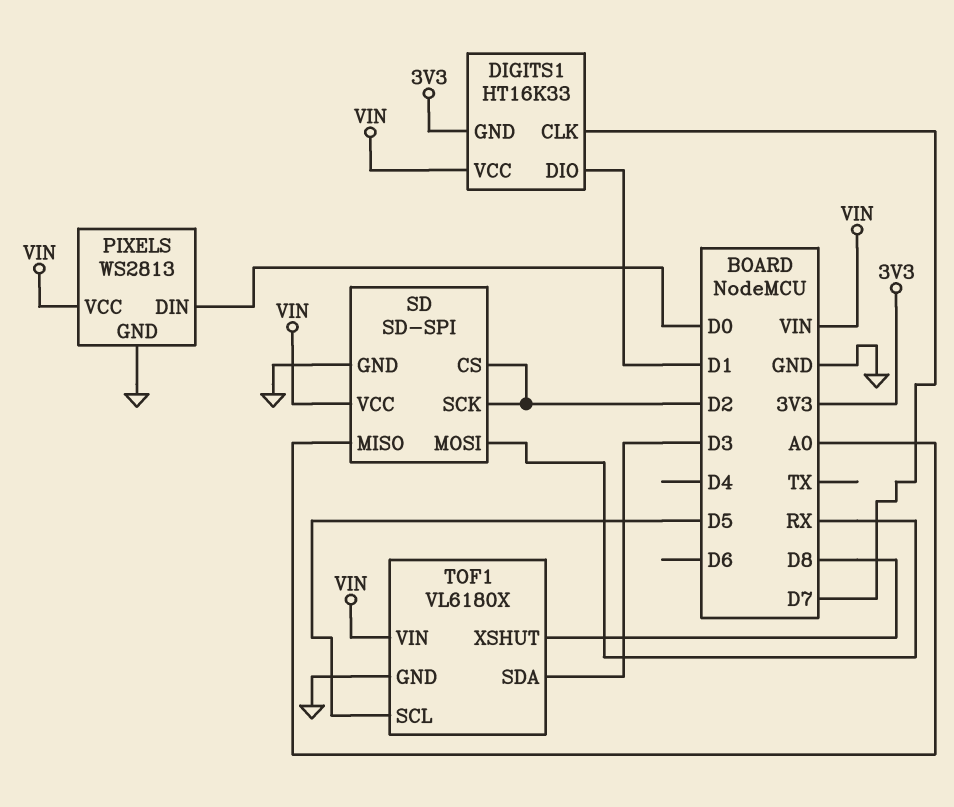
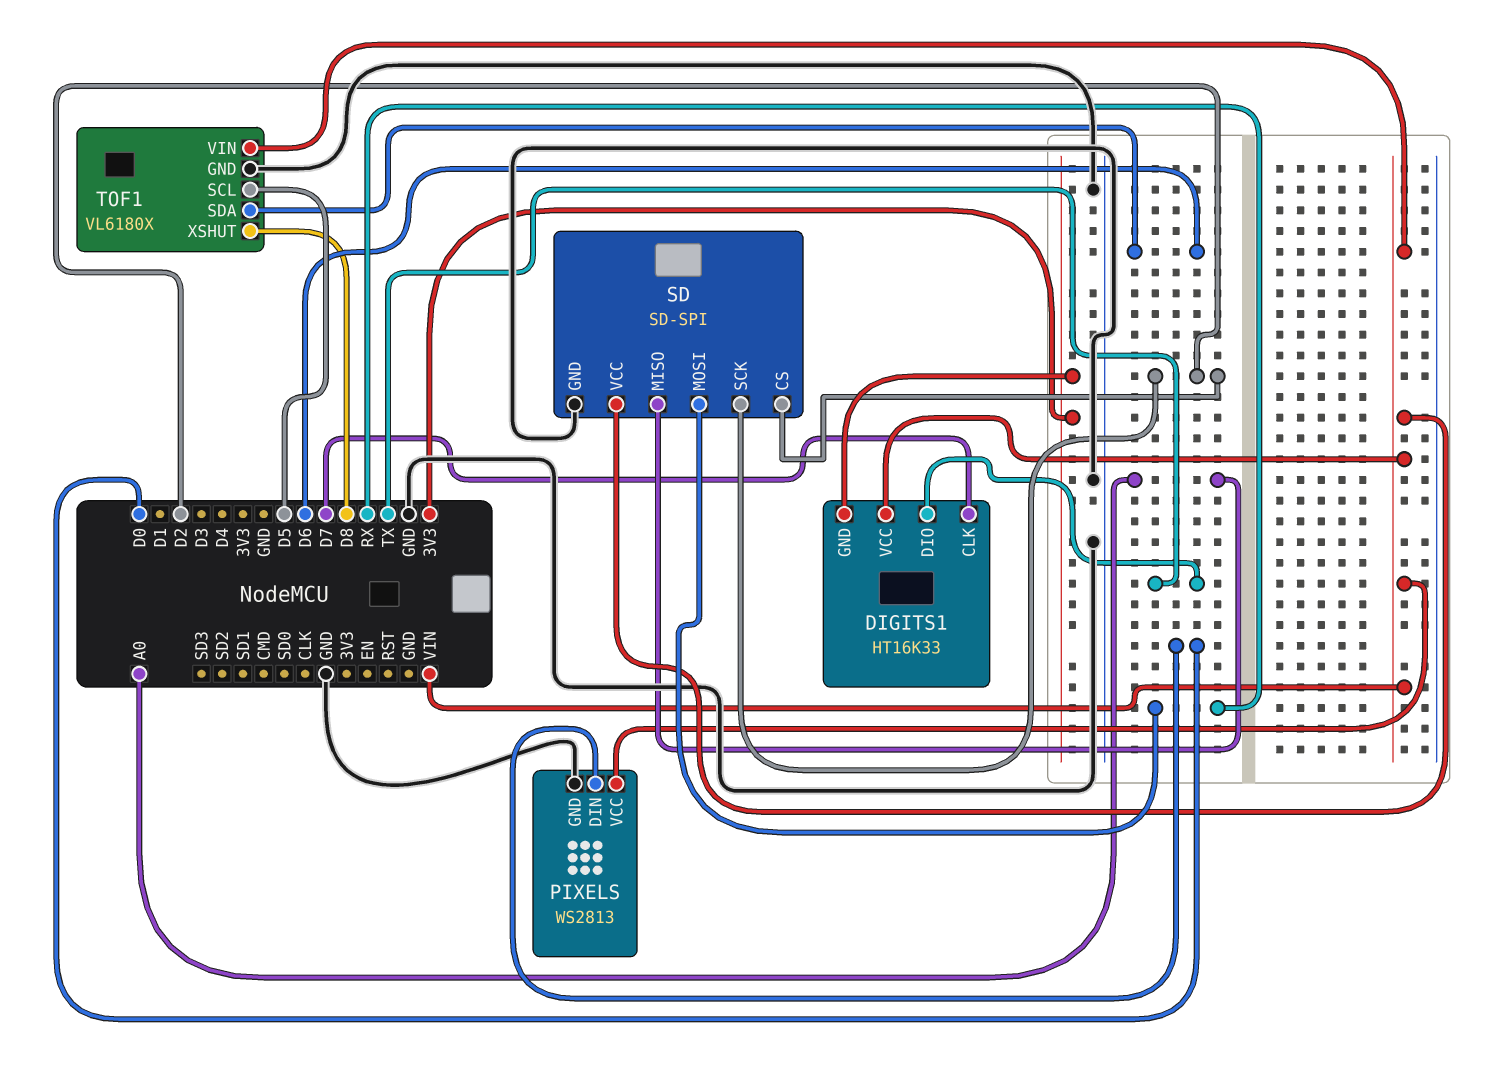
DIGITS1 pin DIO: D1 -> TX
TOF1 pin SDA: D3 -> D6

